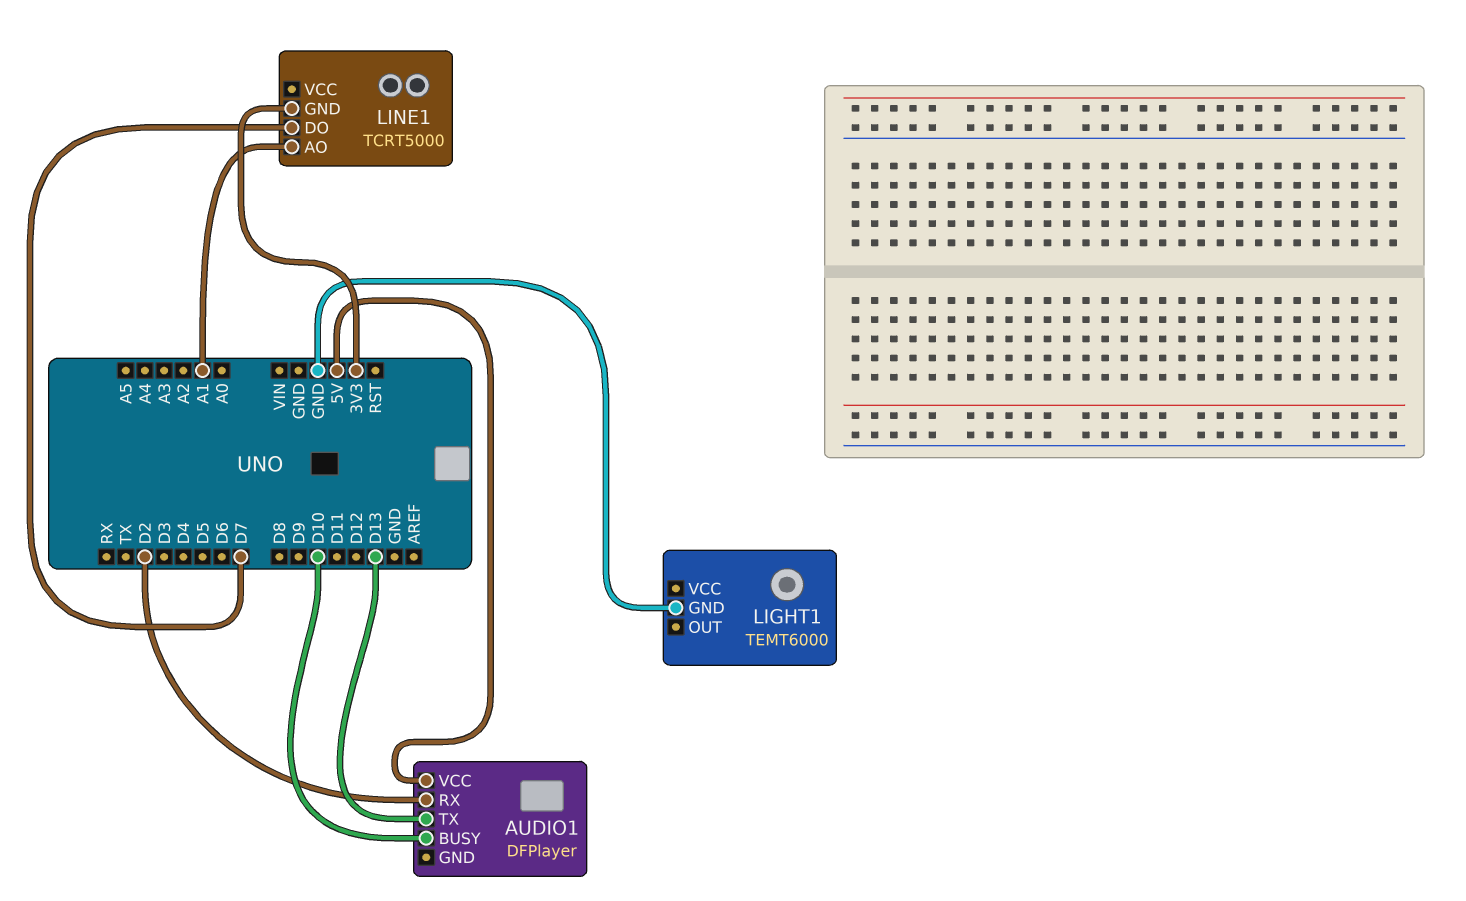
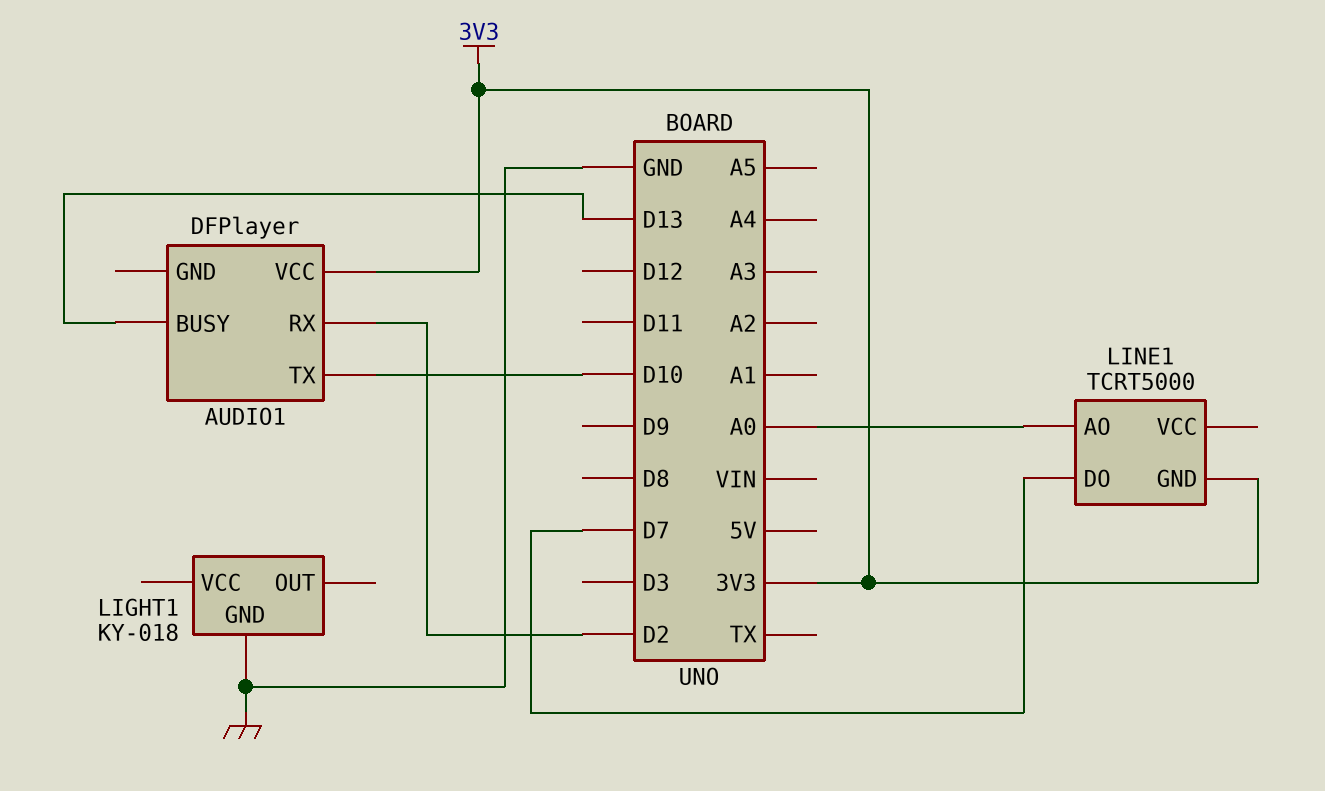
AUDIO1 pin BUSY: D10 -> D13
AUDIO1 pin TX: D13 -> D10
AUDIO1 pin VCC: 5V -> 3V3
LIGHT1: TEMT6000 -> KY-018
LINE1 pin AO: A1 -> A0

